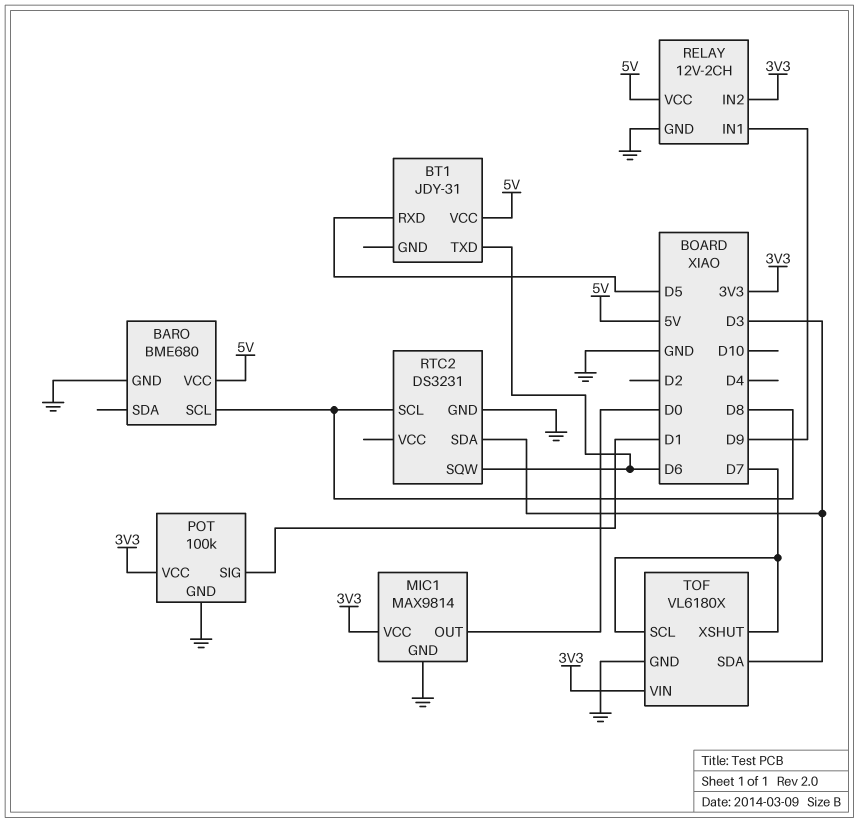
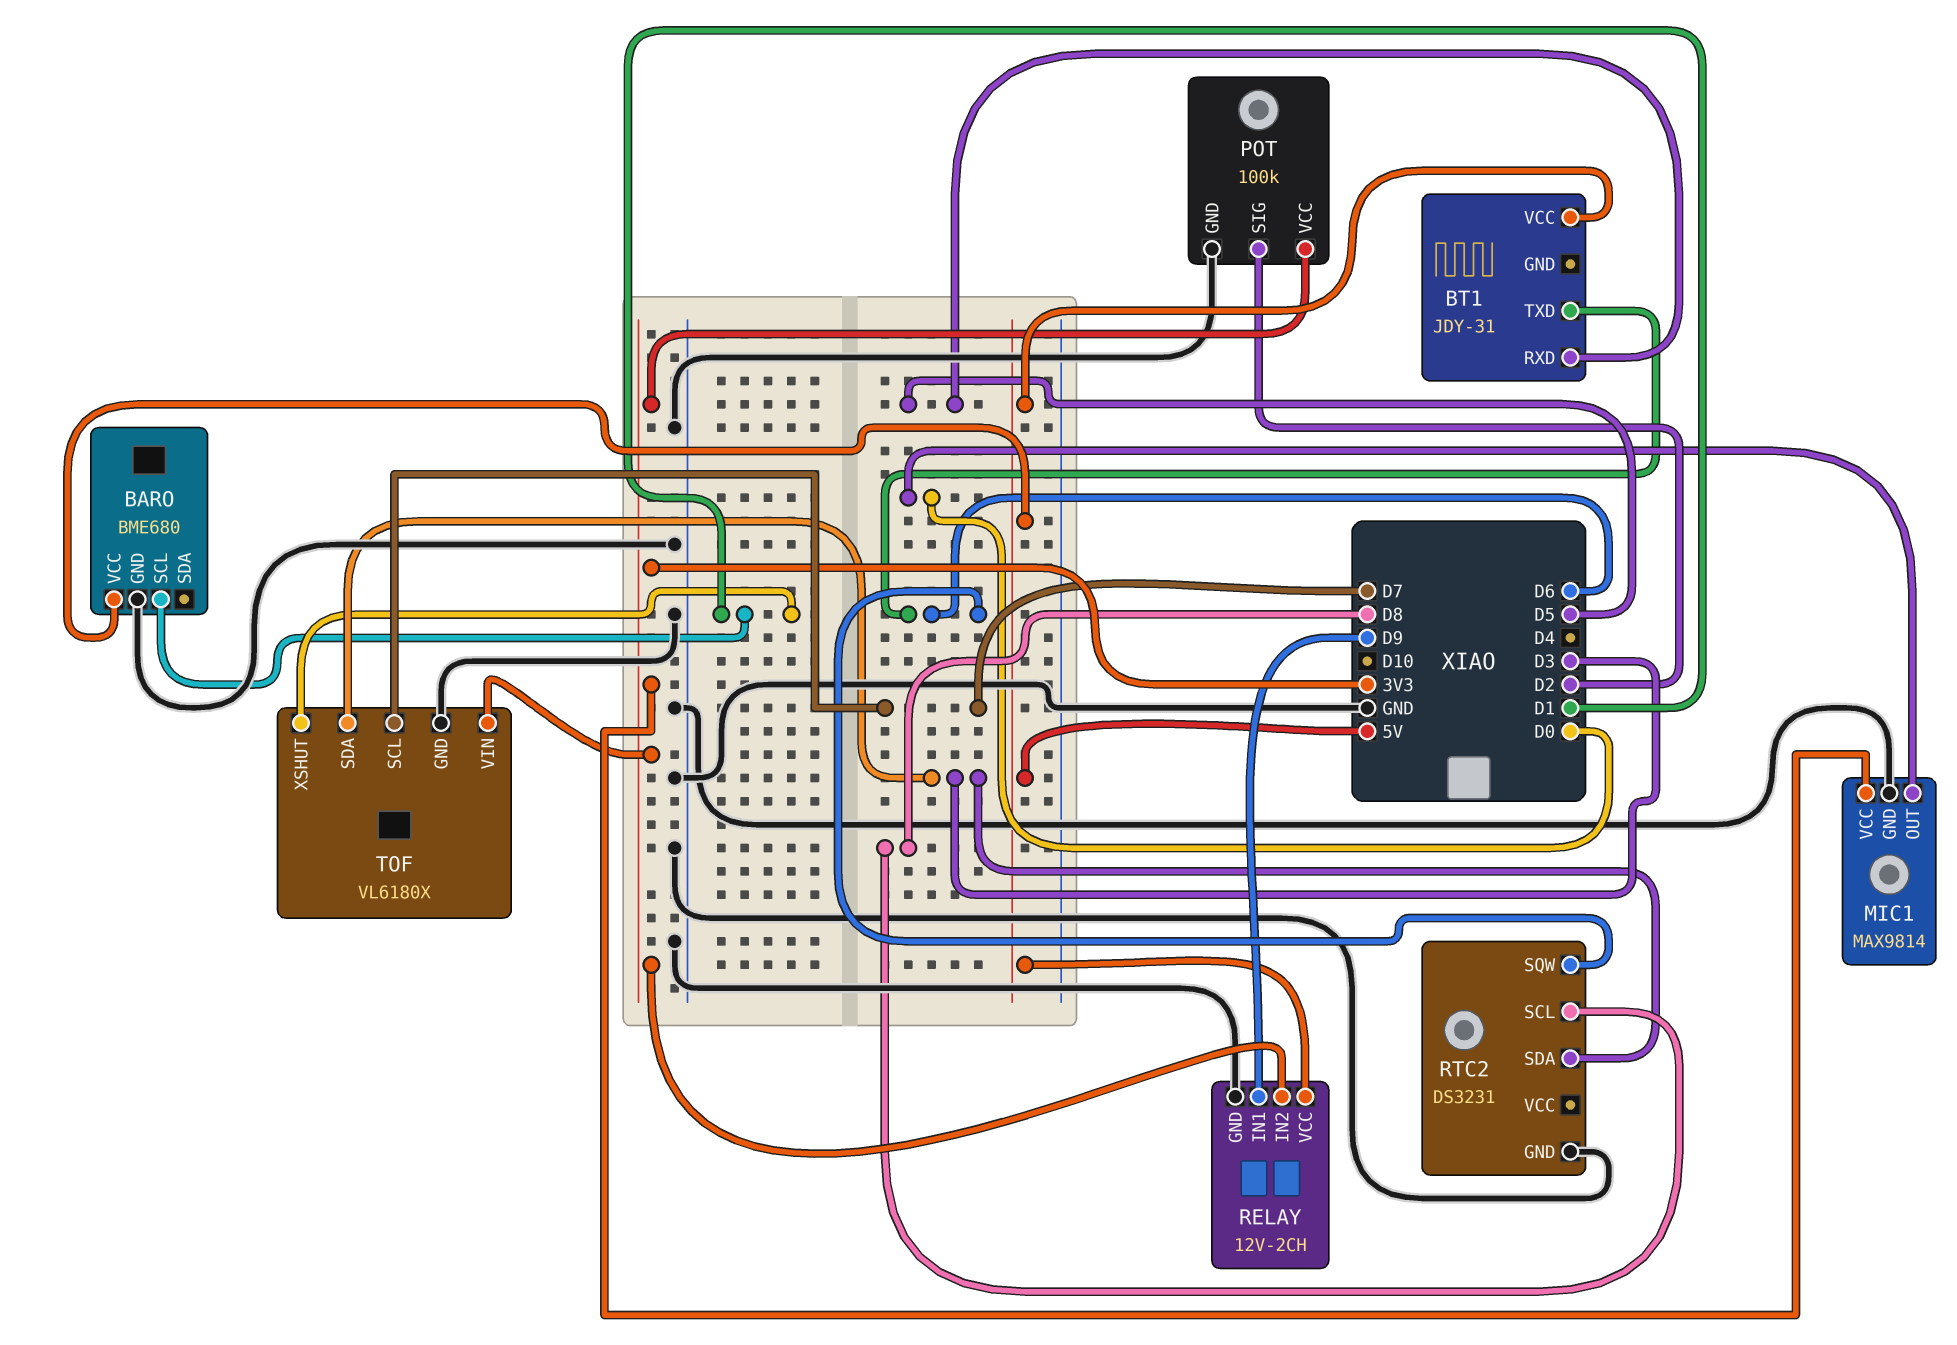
BARO pin SCL: D8 -> D1
POT pin SIG: D1 -> D2
TOF pin XSHUT: D7 -> D1

